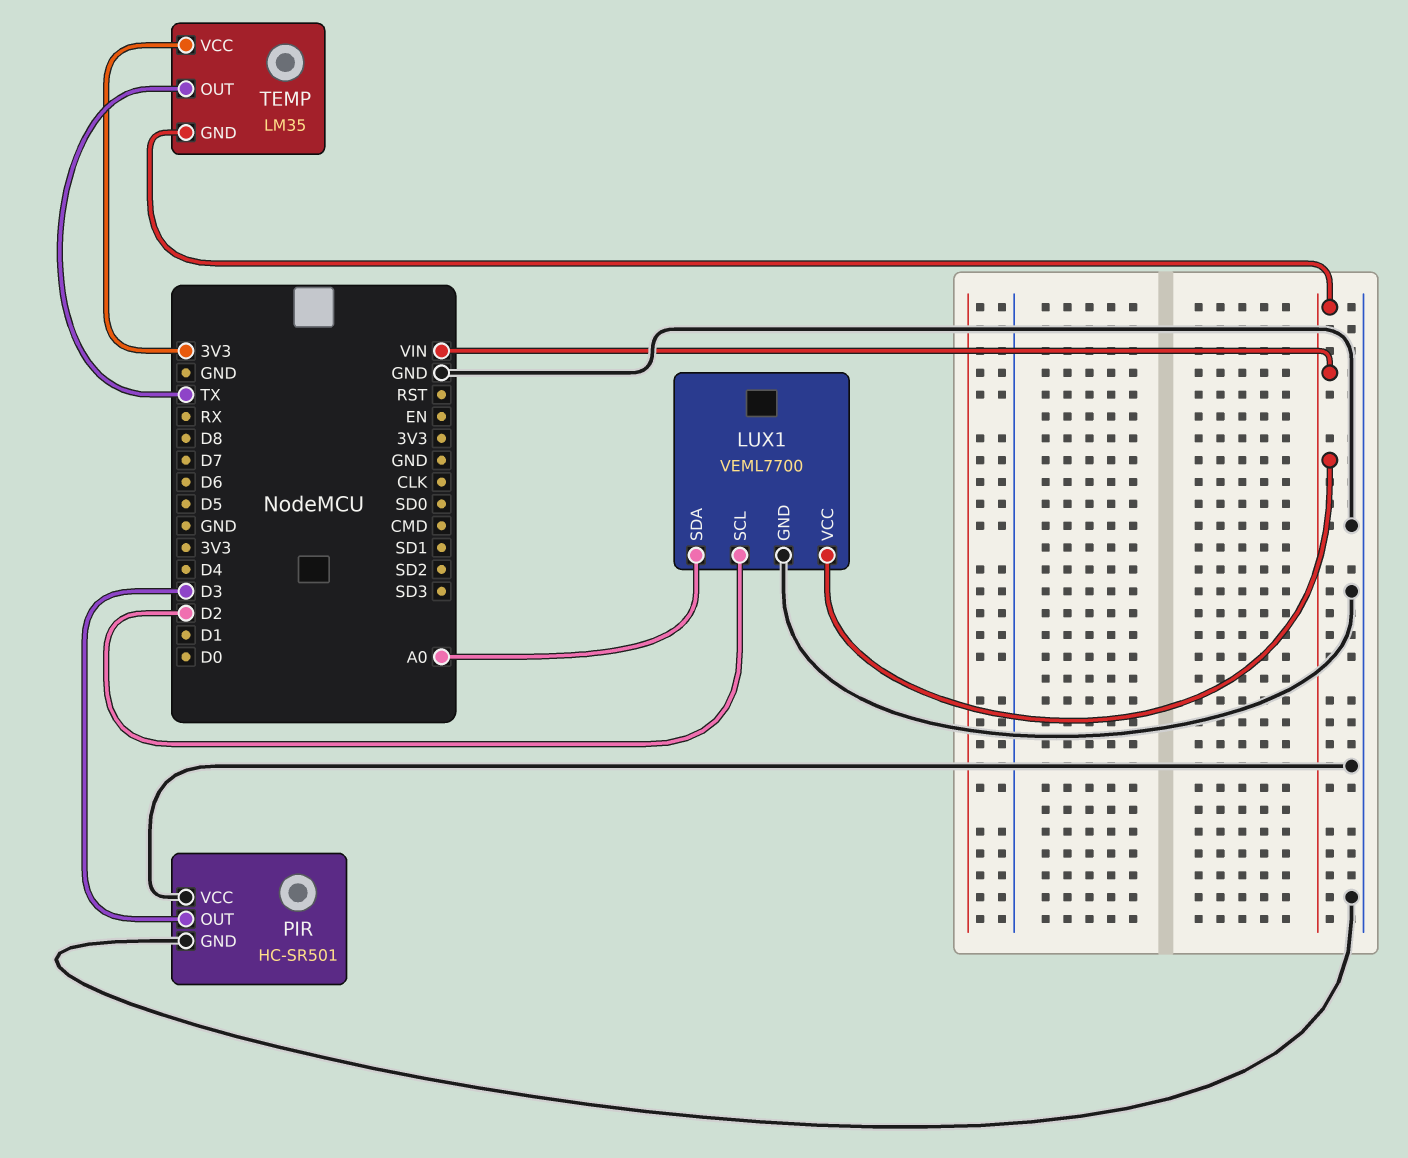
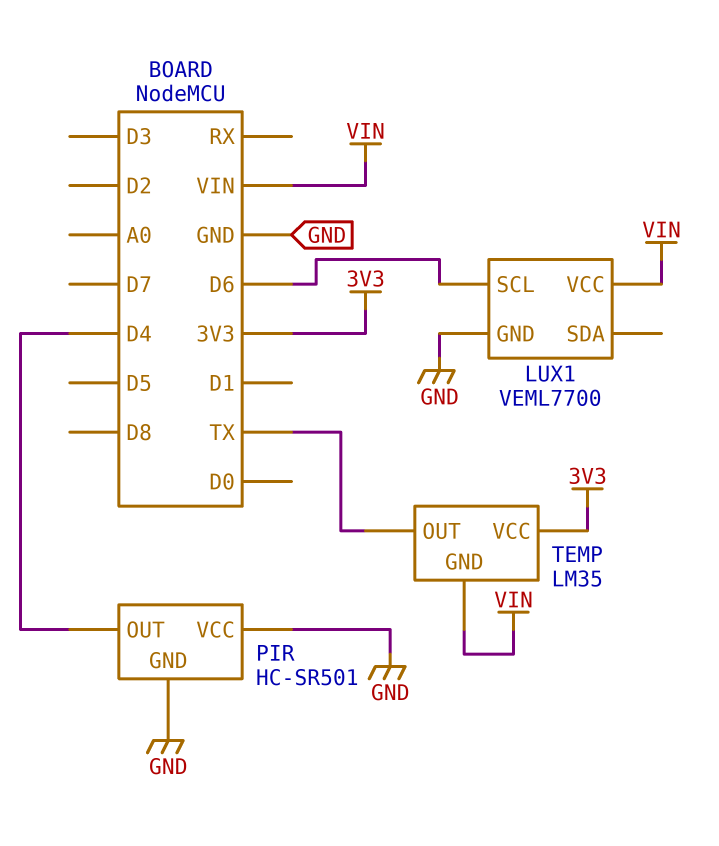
LUX1 pin SCL: D2 -> D6
LUX1 pin SDA: A0 -> none
PIR pin OUT: D3 -> D4

